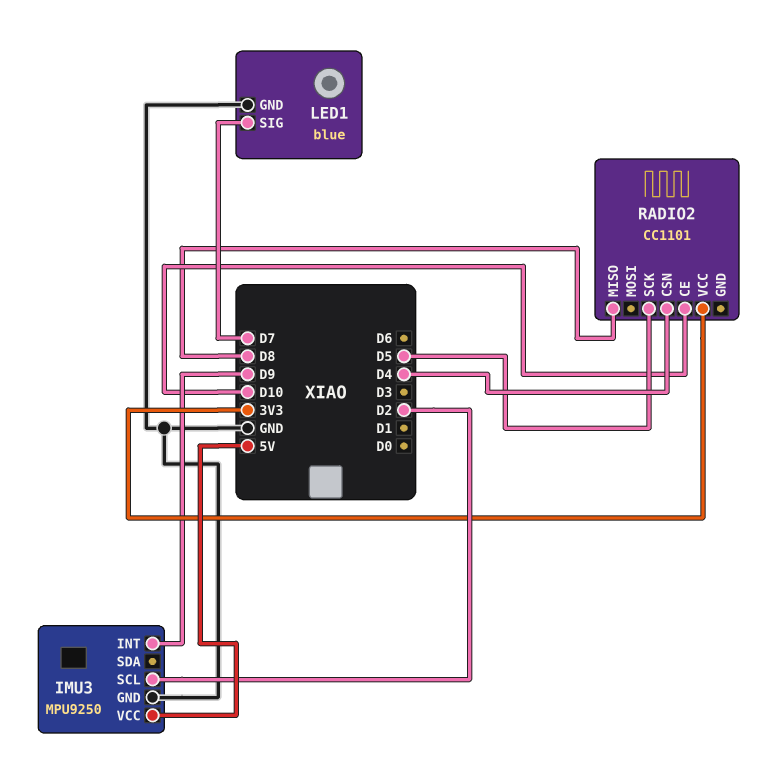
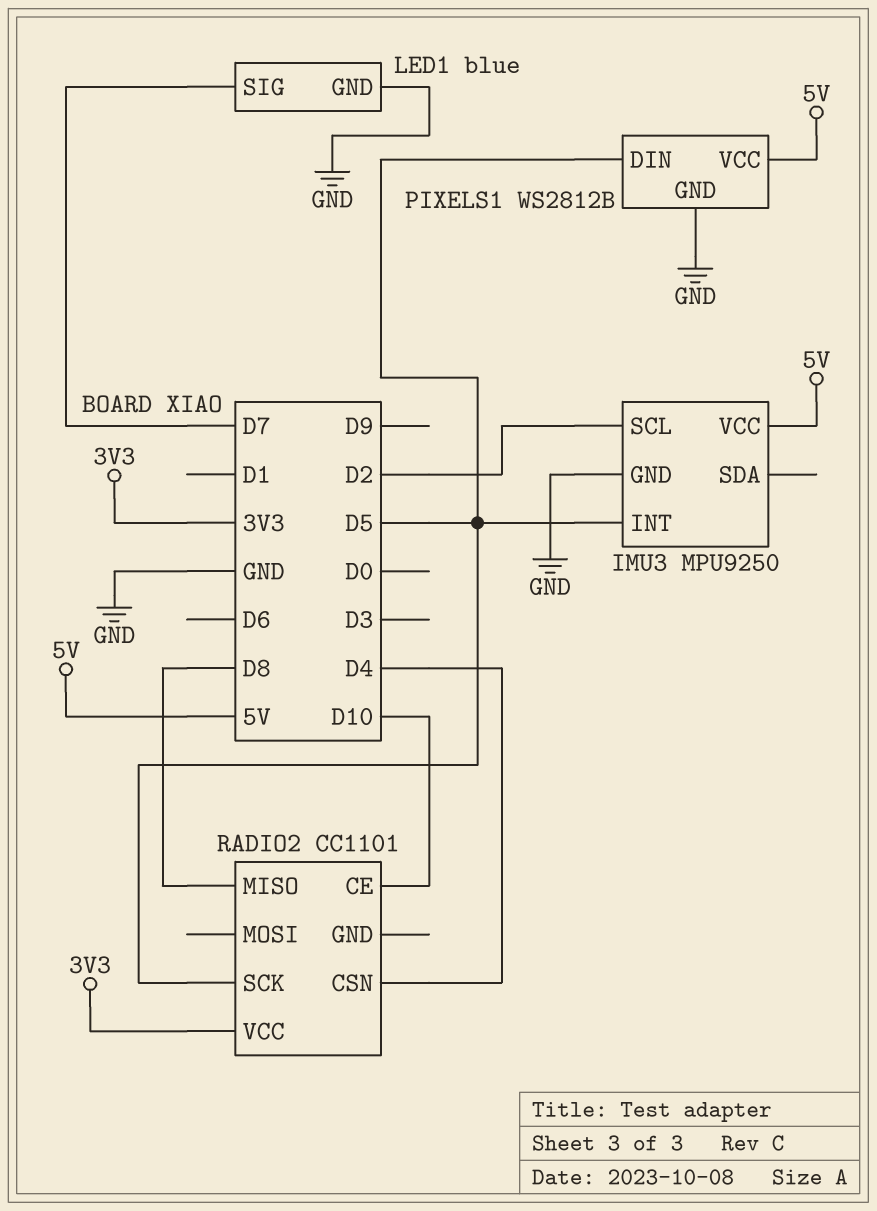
IMU3 pin INT: D9 -> D5
PIXELS1: none -> WS2812B
PIXELS1 pin DIN: none -> D5
PIXELS1 pin GND: none -> GND
PIXELS1 pin VCC: none -> 5V

